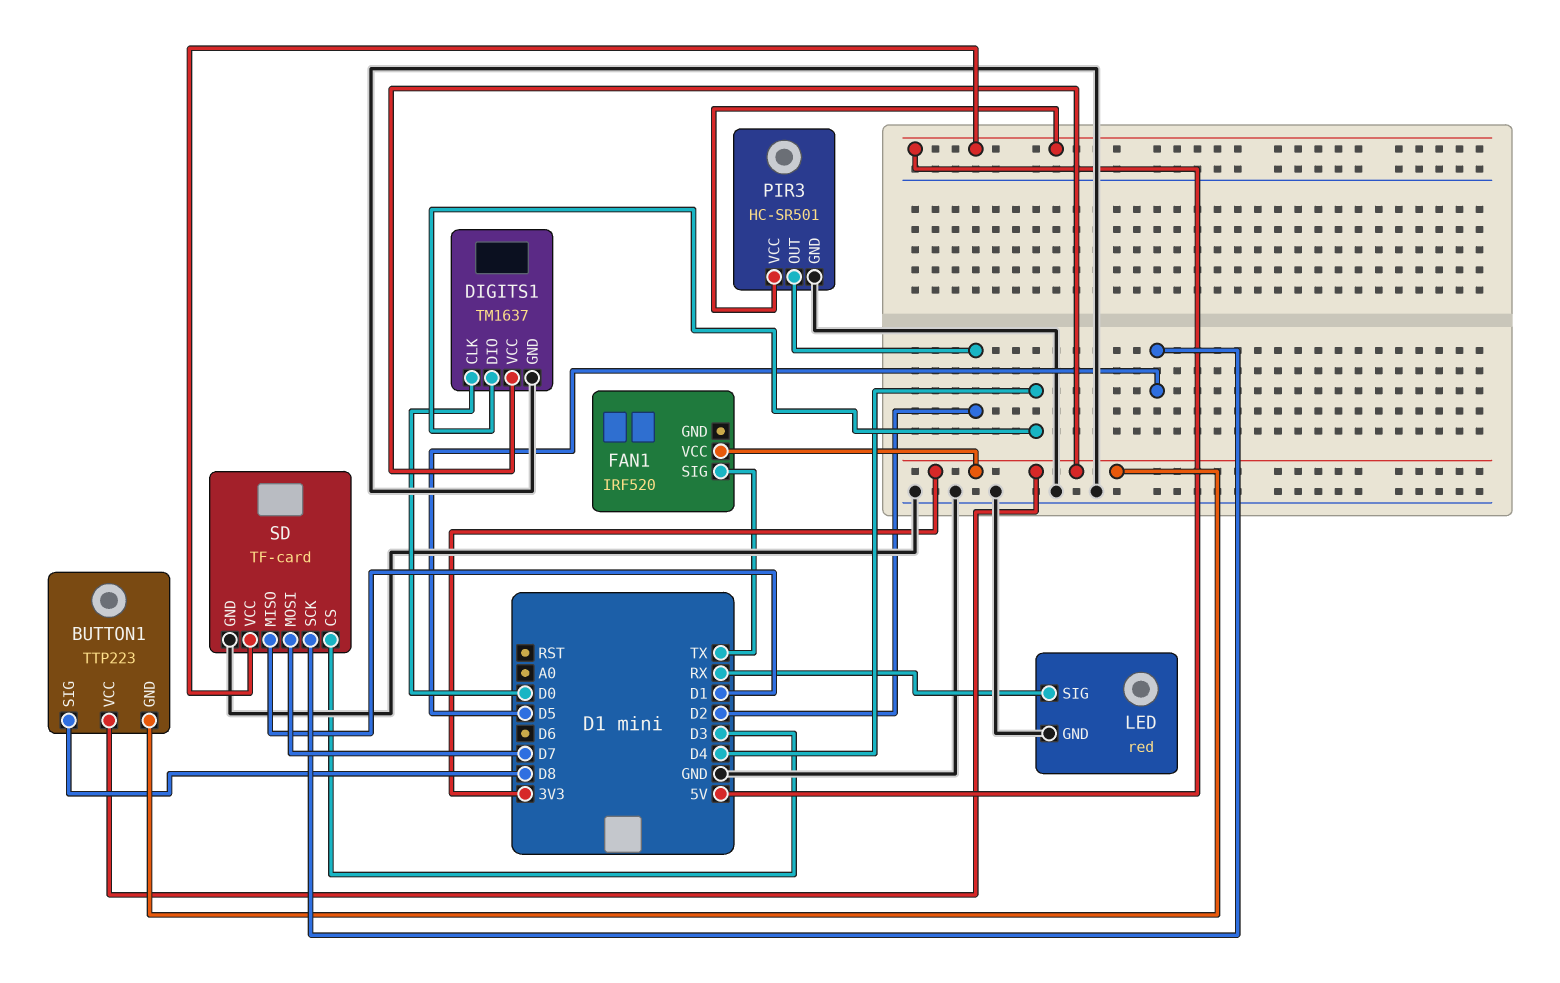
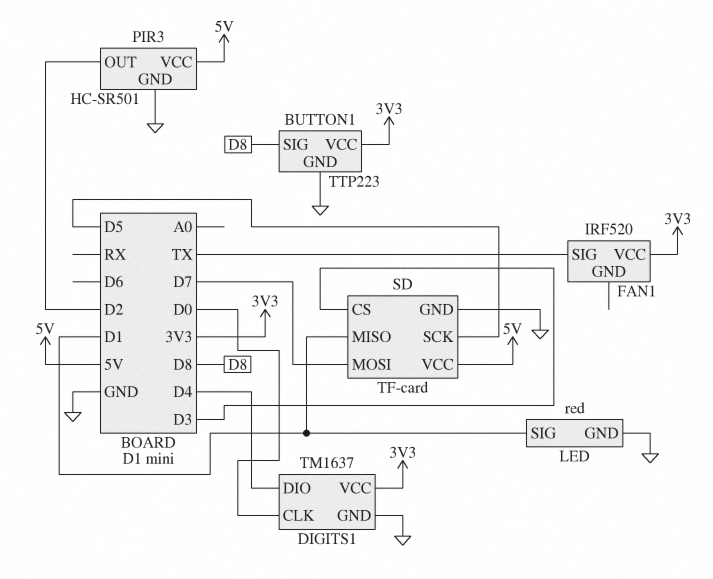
BUTTON1 pin GND: 3V3 -> GND
LED pin SIG: RX -> D1

